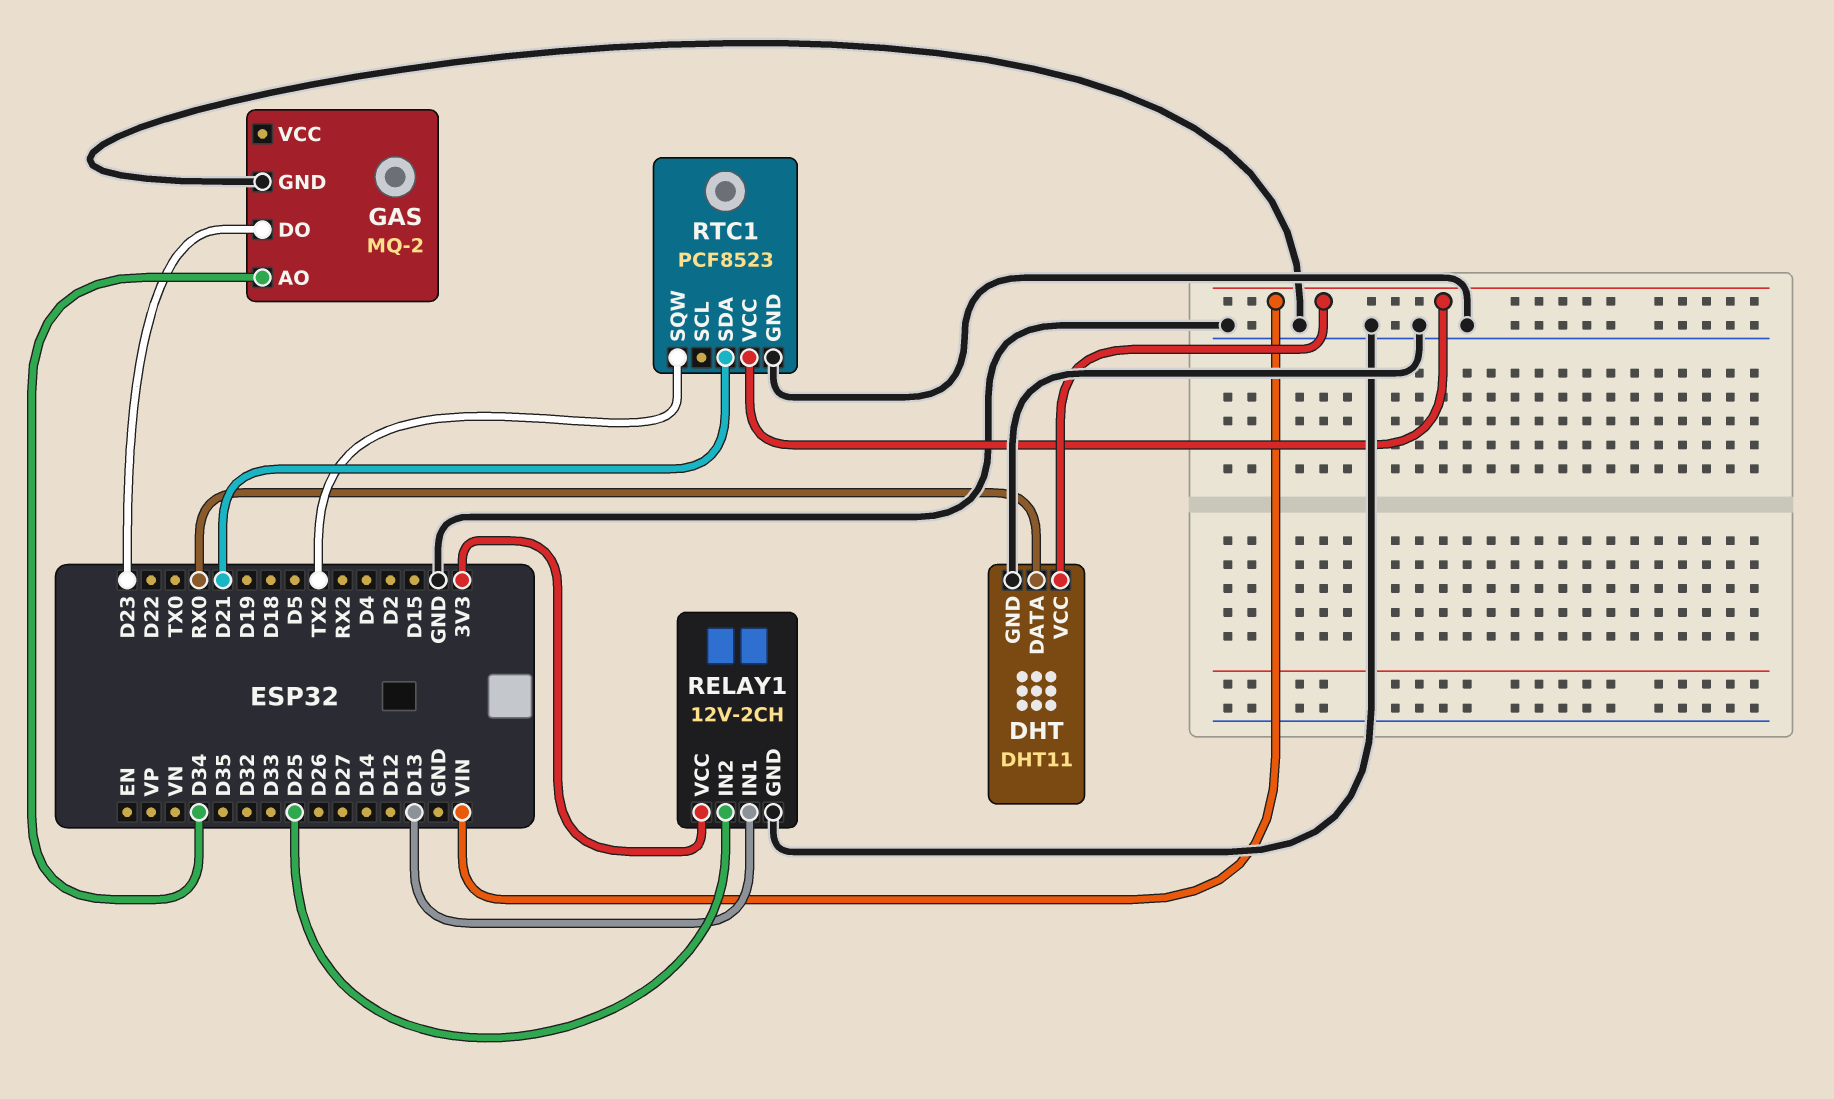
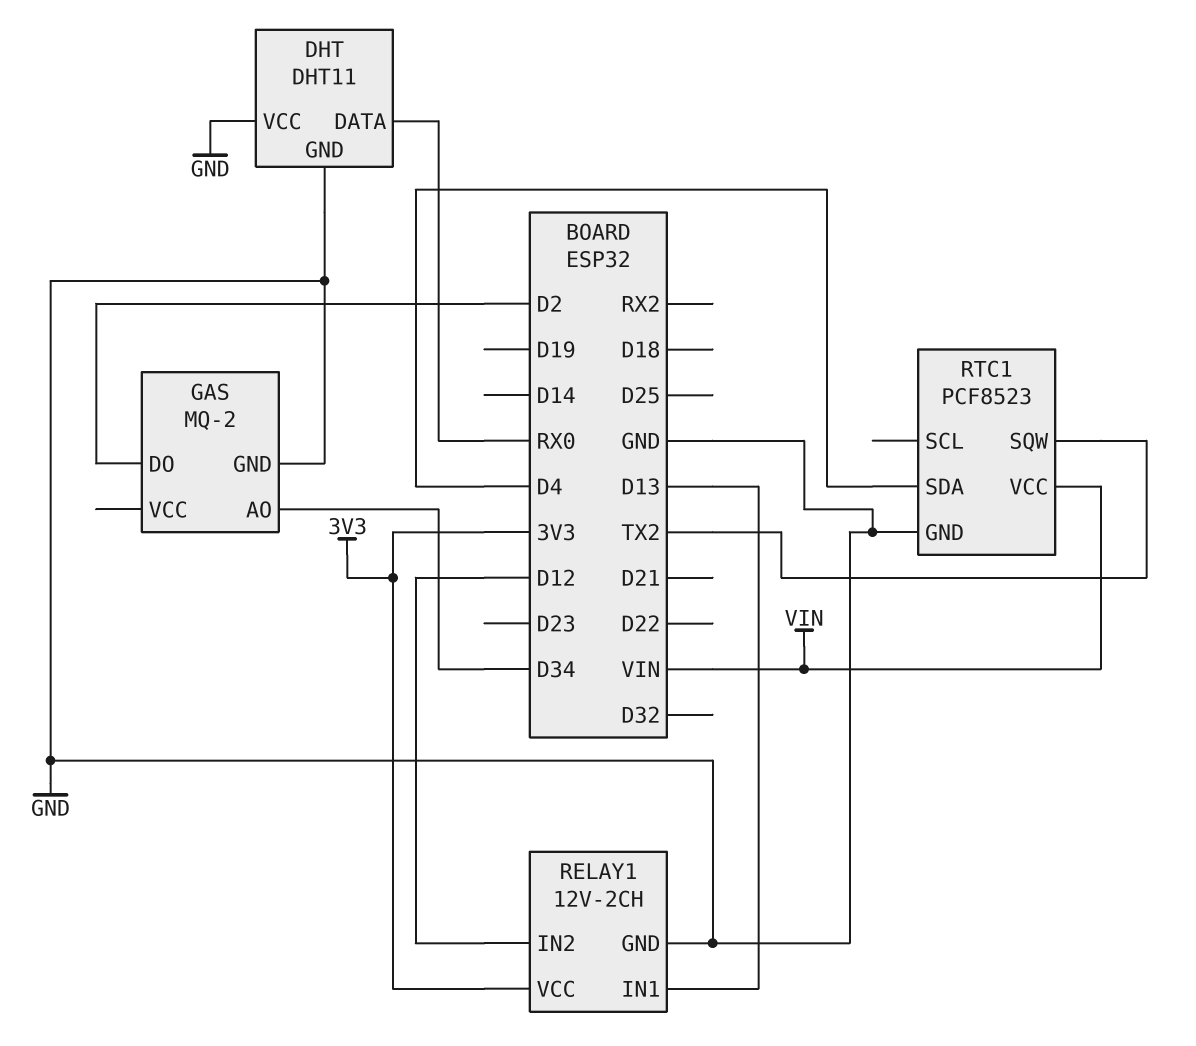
DHT pin VCC: VIN -> GND
GAS pin DO: D23 -> D2
RELAY1 pin IN2: D25 -> D12
RTC1 pin SDA: D21 -> D4

